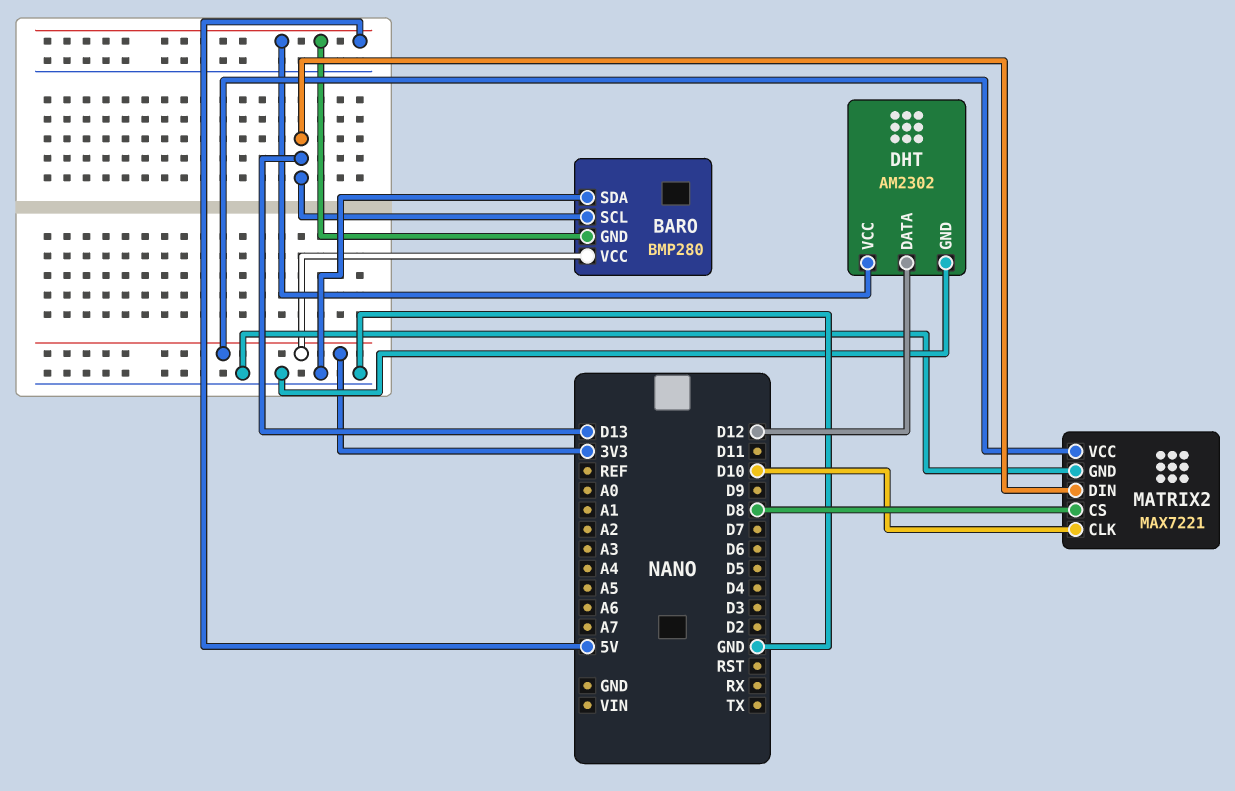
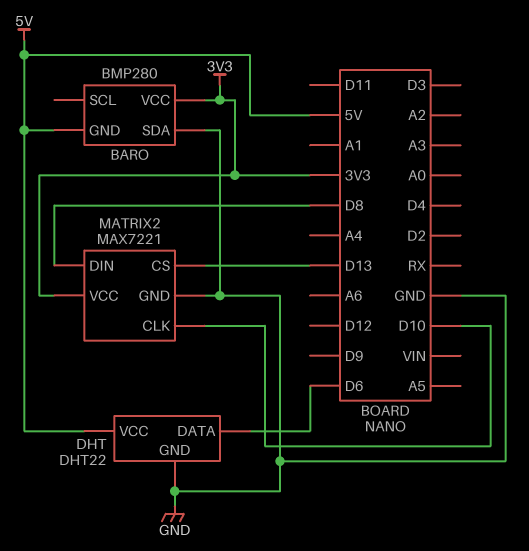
BARO pin SCL: D13 -> none
DHT: AM2302 -> DHT22
DHT pin DATA: D12 -> D6
MATRIX2 pin CS: D8 -> D13
MATRIX2 pin DIN: D13 -> D8

